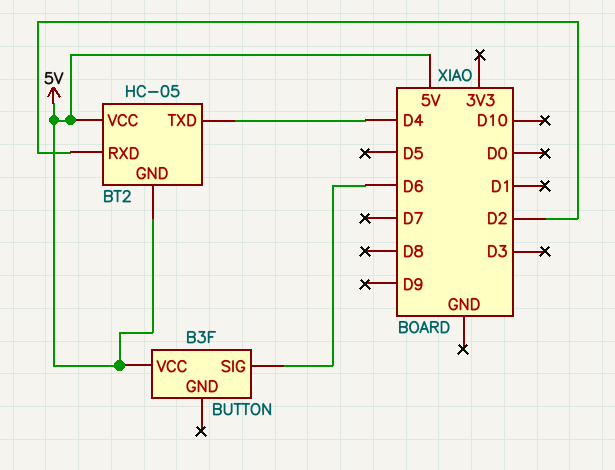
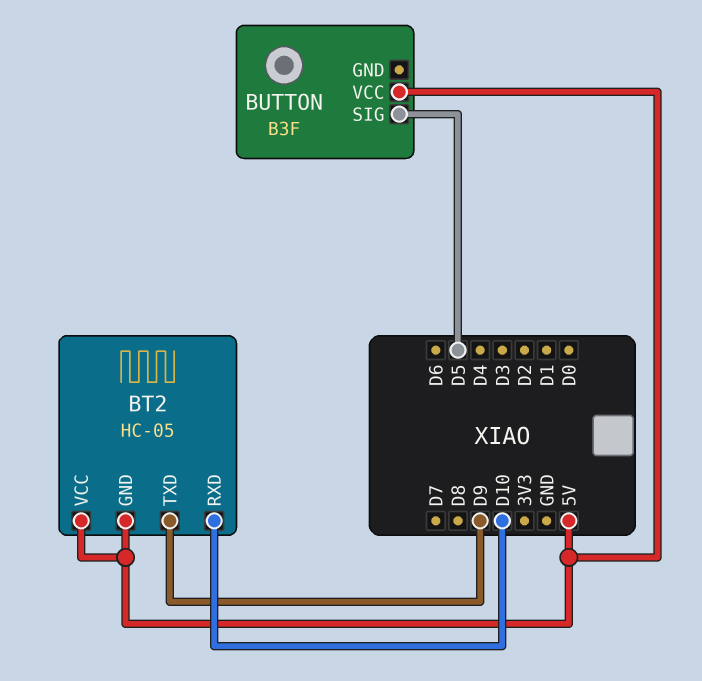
BT2 pin RXD: D2 -> D10
BT2 pin TXD: D4 -> D9
BUTTON pin SIG: D6 -> D5

